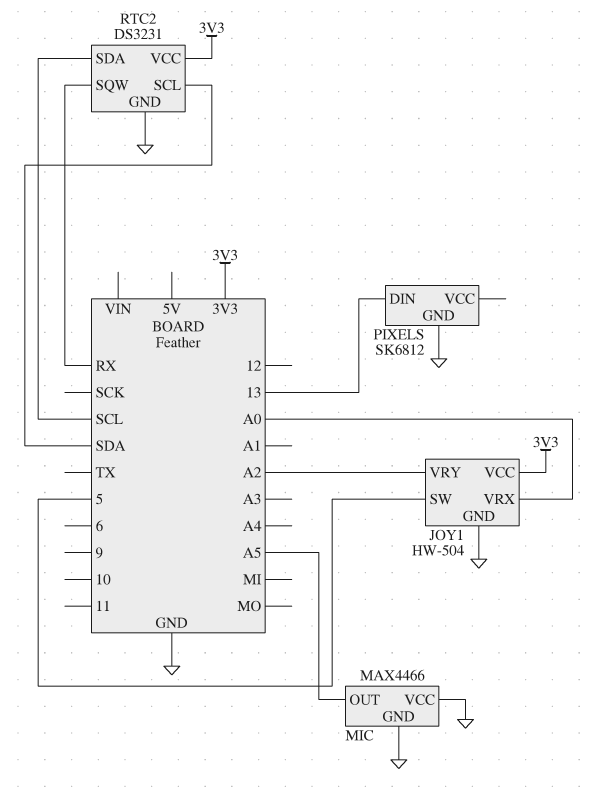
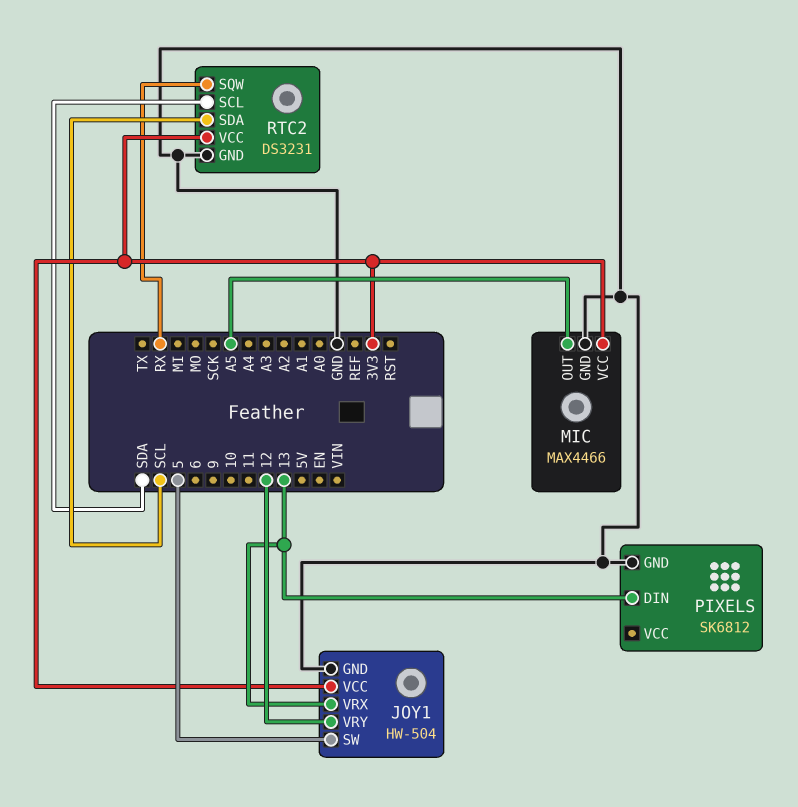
JOY1 pin VRX: A0 -> 13
JOY1 pin VRY: A2 -> 12
MIC pin VCC: GND -> 3V3

